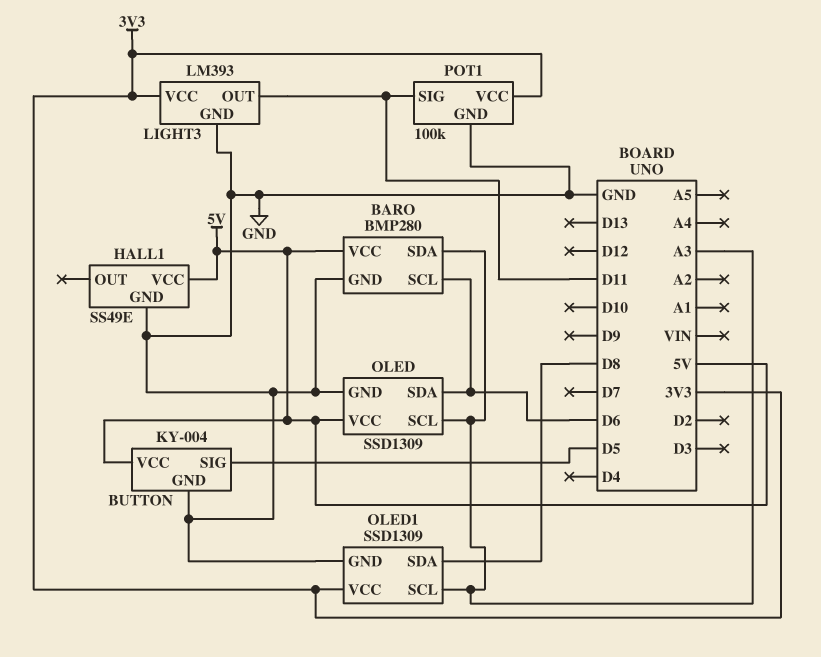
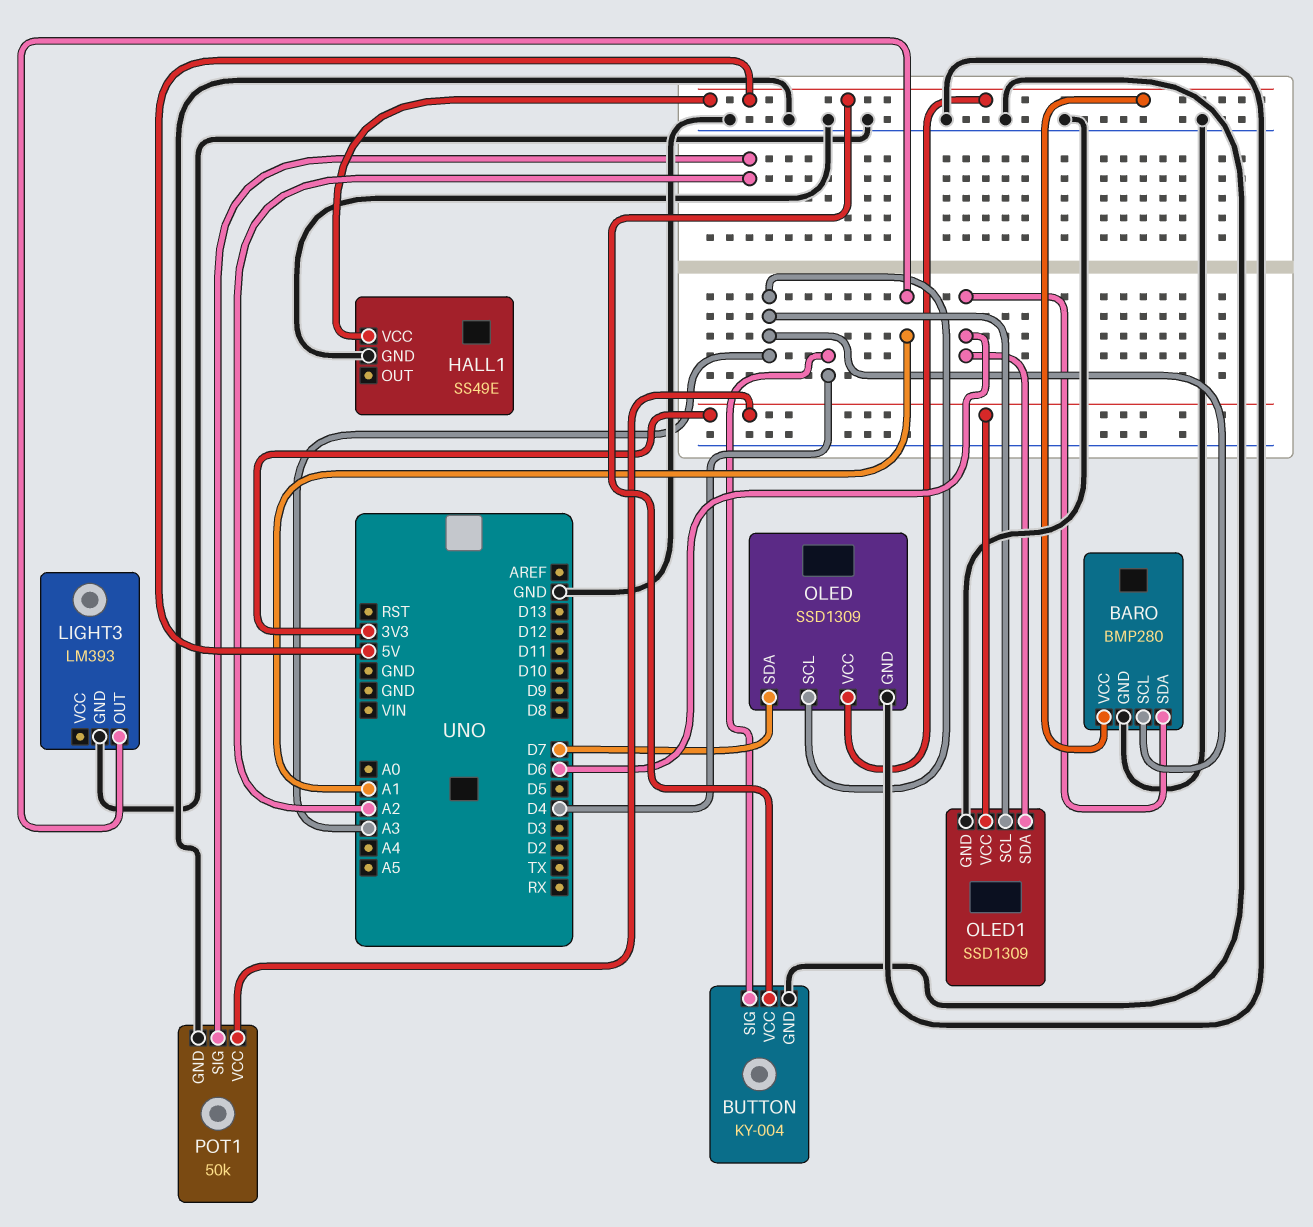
BARO pin SCL: D6 -> A3
BARO pin SDA: A3 -> D6
BUTTON pin SIG: D5 -> D4
LIGHT3 pin OUT: D11 -> A1
LIGHT3 pin VCC: 3V3 -> none
OLED pin SDA: D6 -> D7
OLED1 pin SDA: D8 -> D6
POT1: 100k -> 50k
POT1 pin SIG: D11 -> A2

